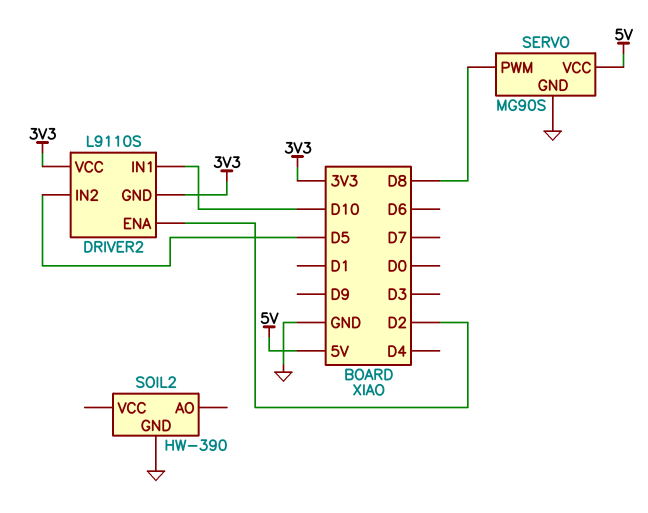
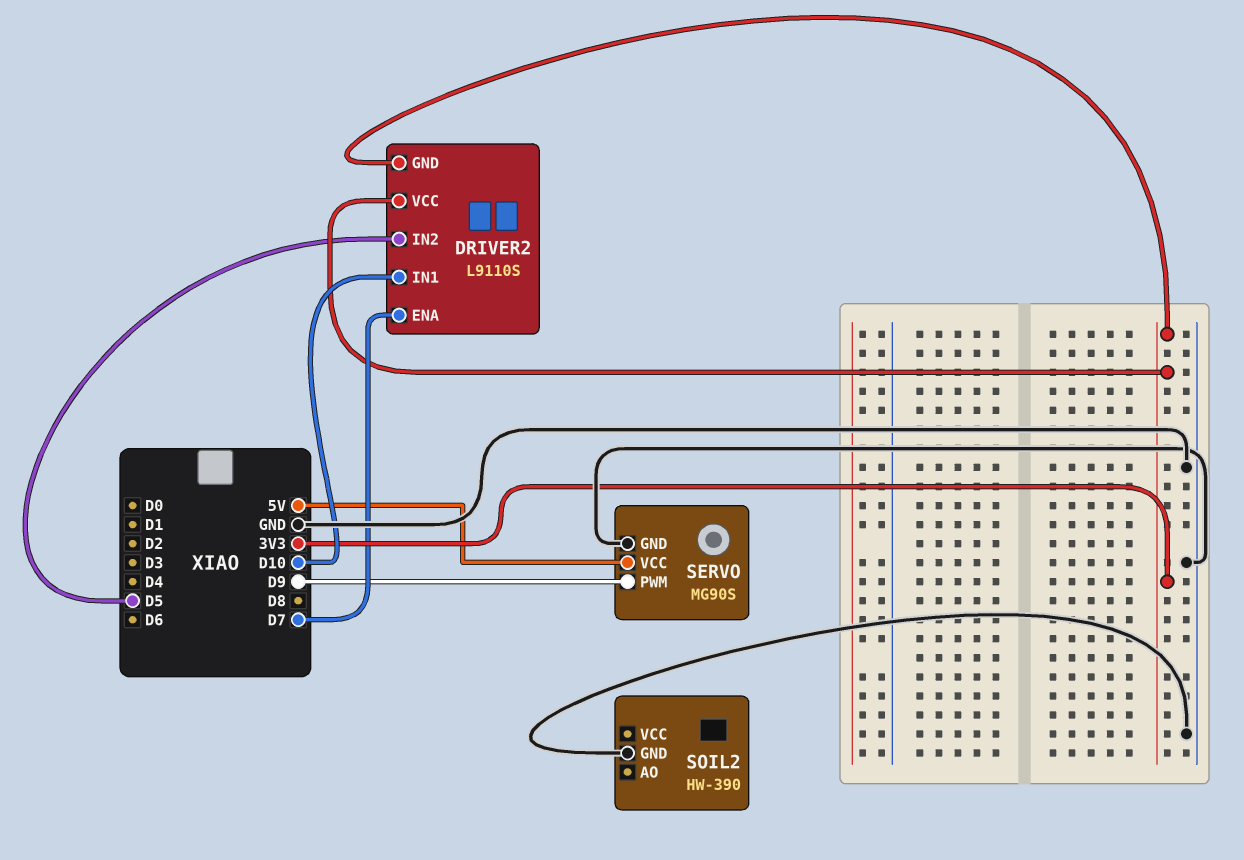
DRIVER2 pin ENA: D2 -> D7
SERVO pin PWM: D8 -> D9

